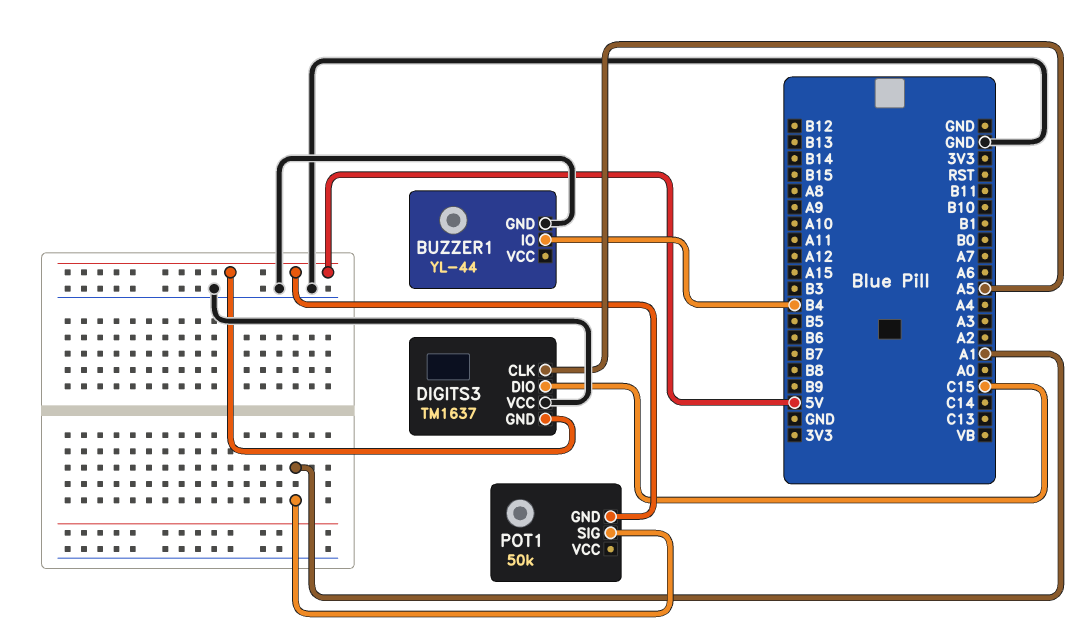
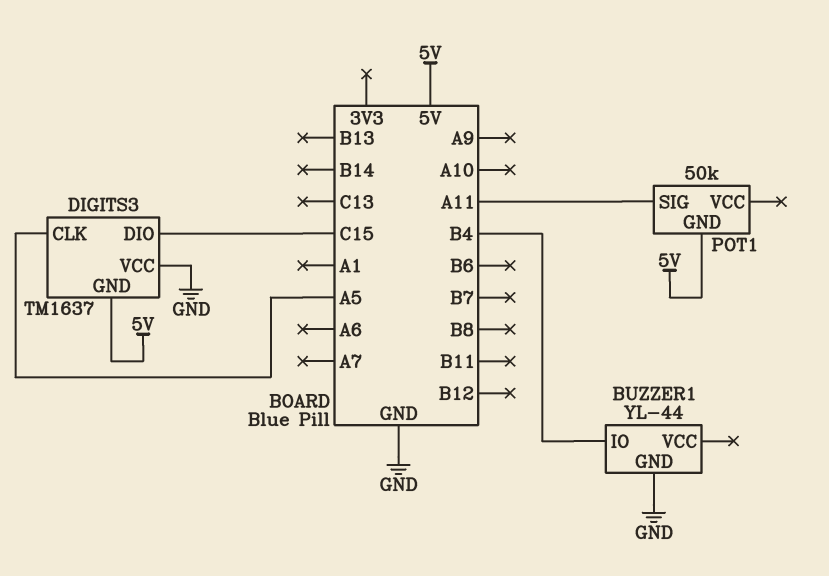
POT1 pin SIG: A1 -> A11

